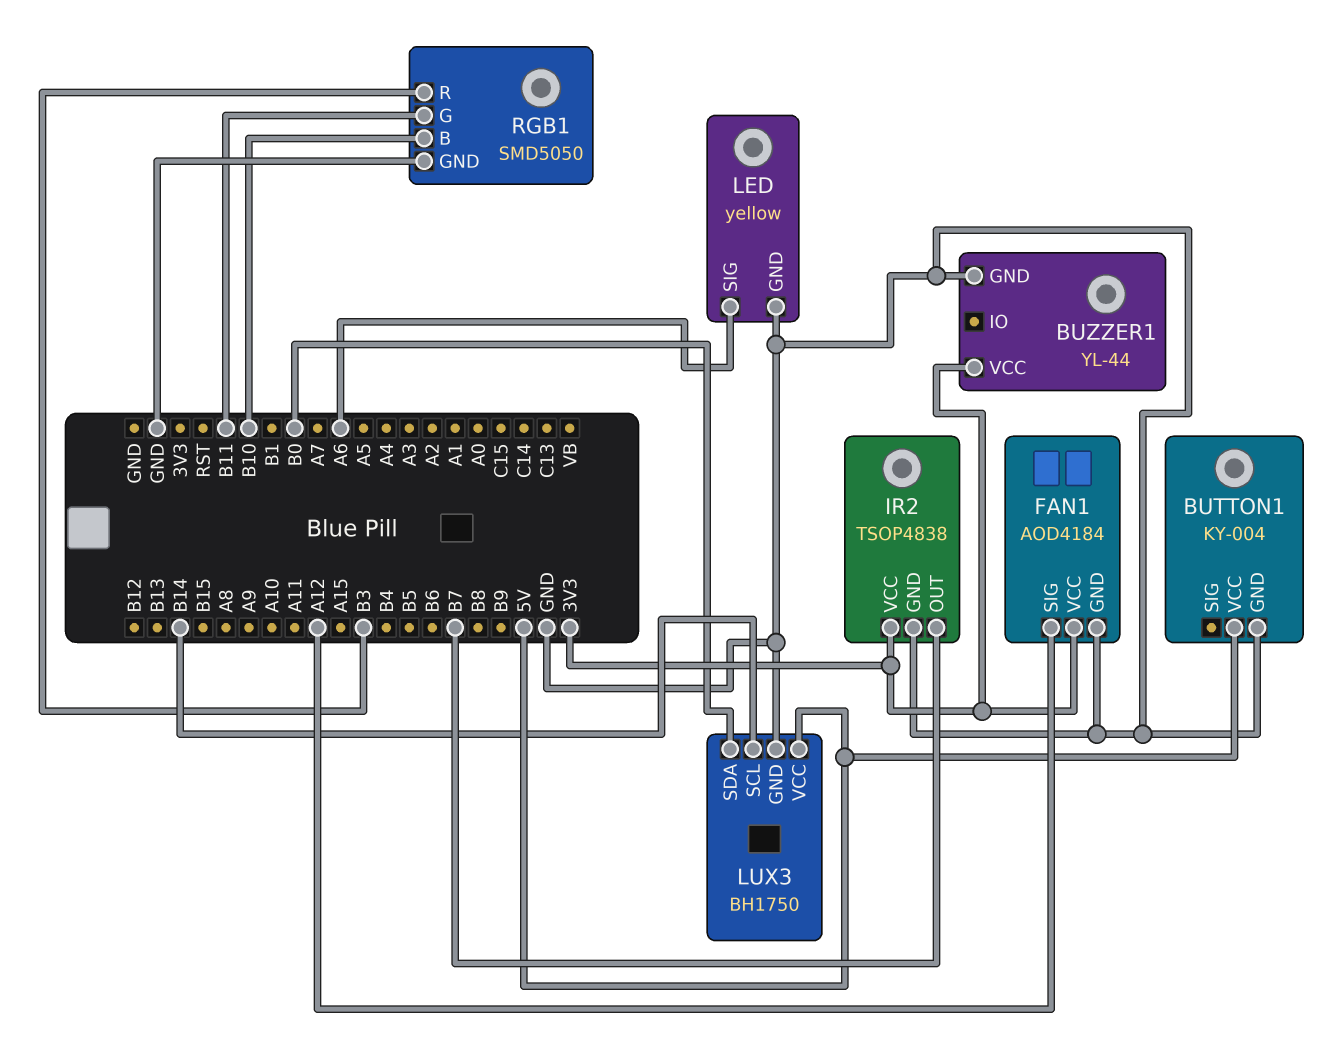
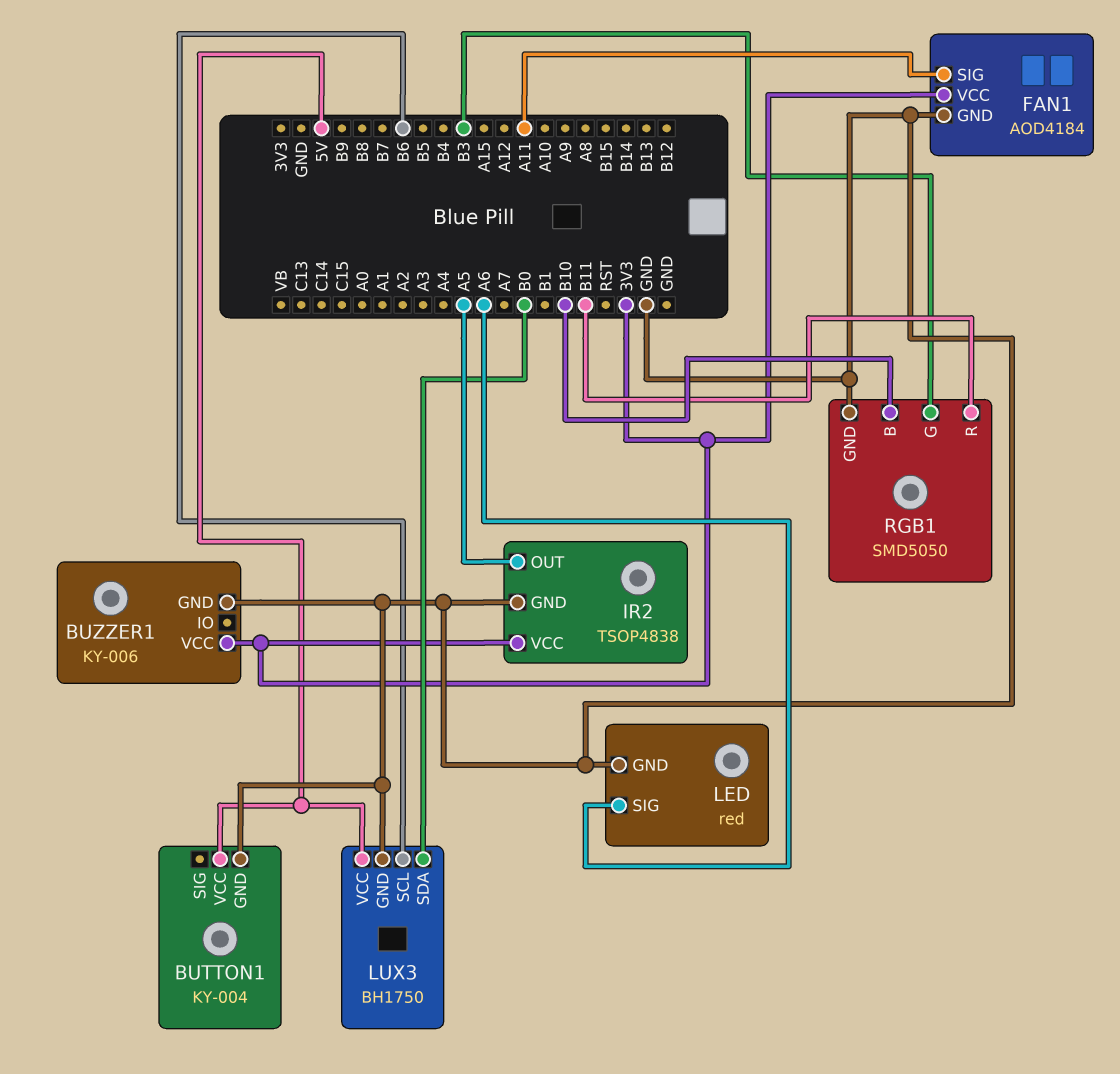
BUZZER1: YL-44 -> KY-006
FAN1 pin SIG: A12 -> A11
IR2 pin OUT: B7 -> A5
LED: yellow -> red
LUX3 pin SCL: B14 -> B6
RGB1 pin G: B11 -> B3
RGB1 pin R: B3 -> B11

